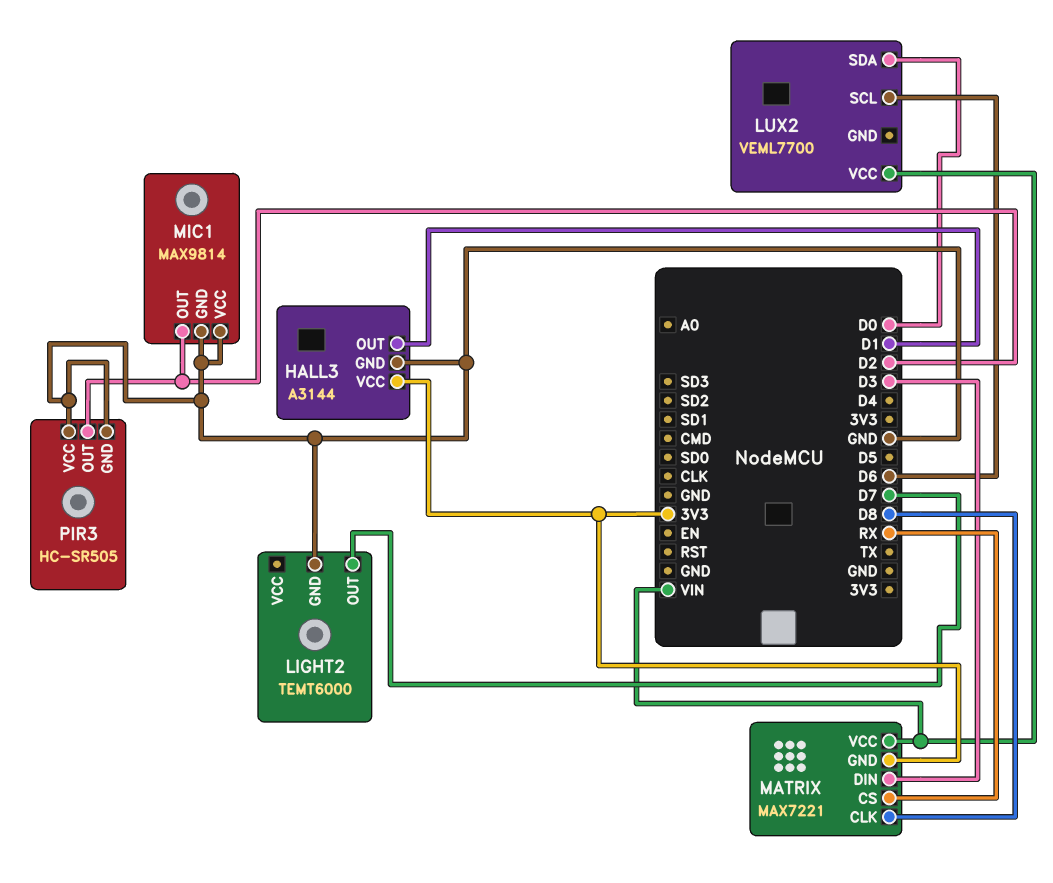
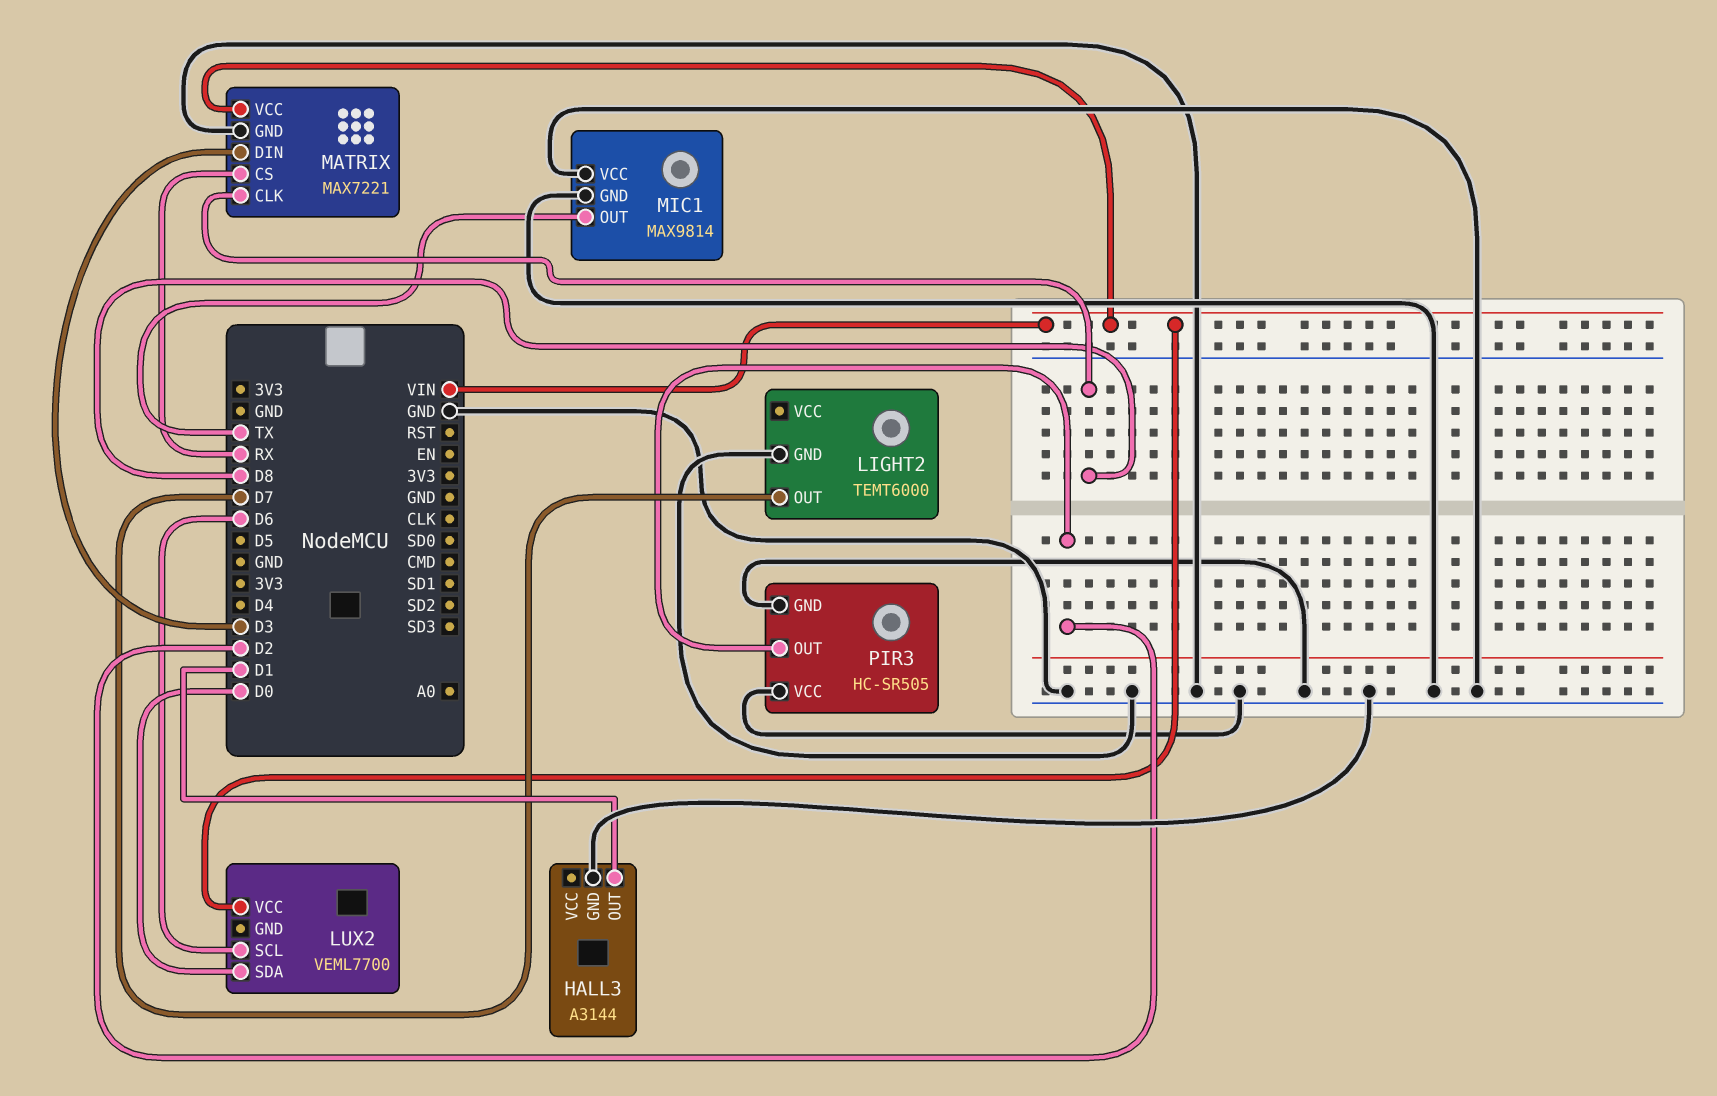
HALL3 pin VCC: 3V3 -> none
MATRIX pin GND: 3V3 -> GND
MIC1 pin OUT: D2 -> TX

